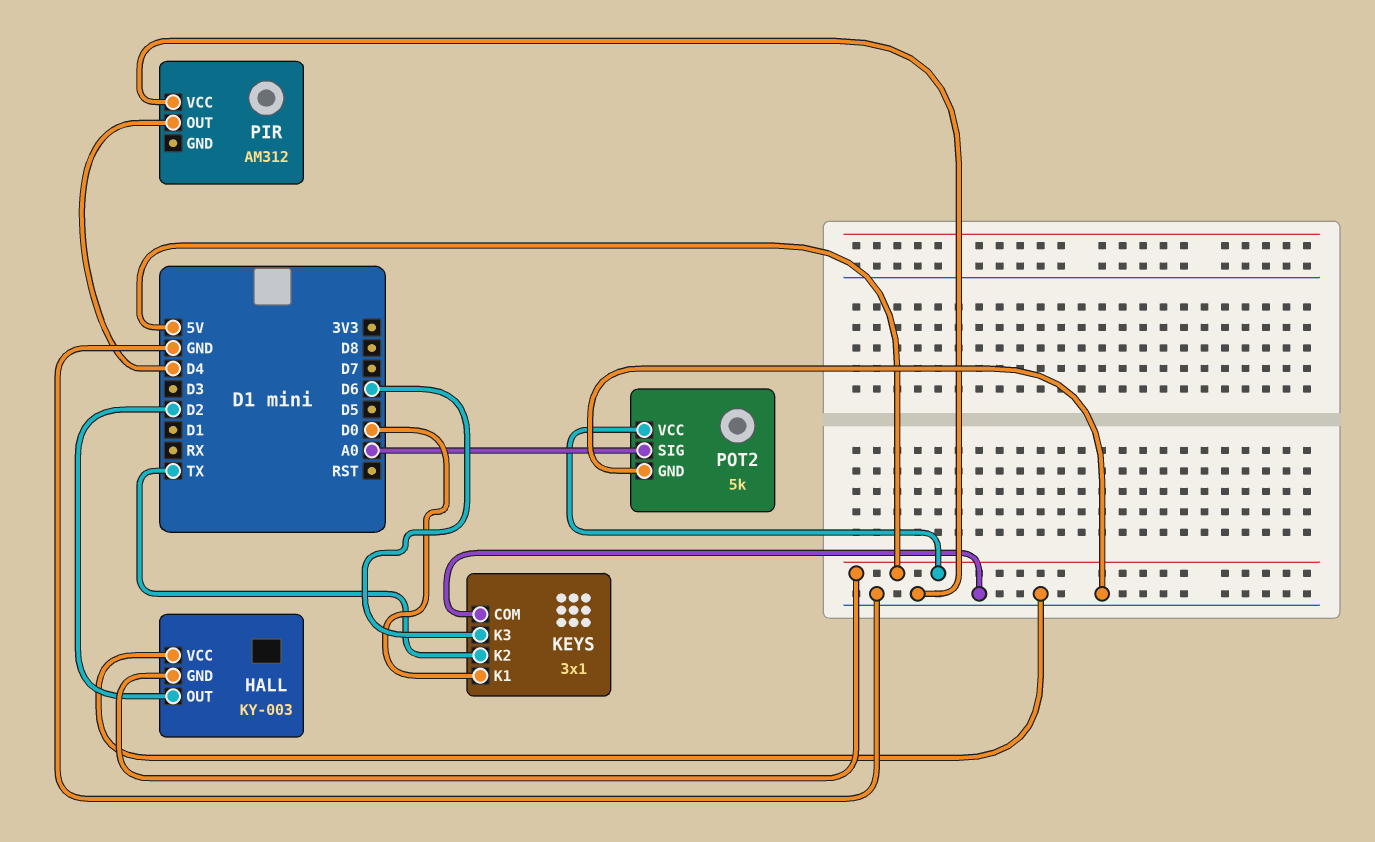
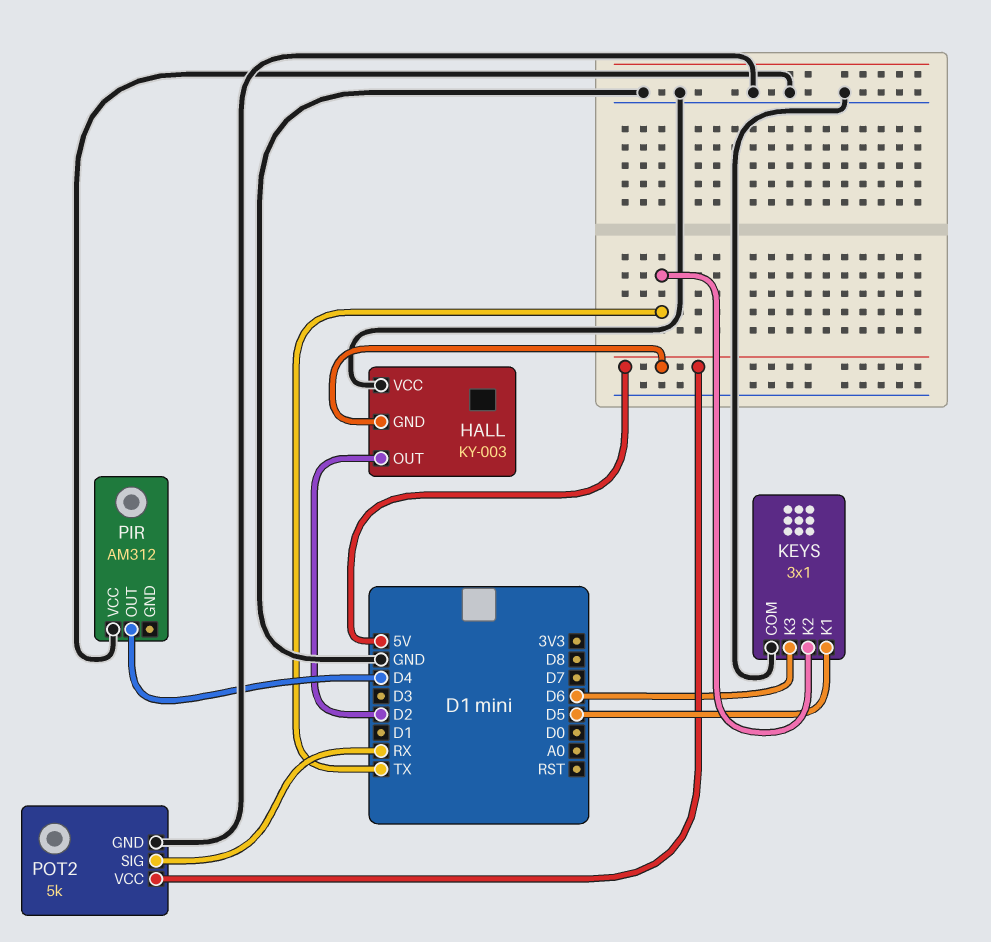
KEYS pin K1: D0 -> D5
POT2 pin SIG: A0 -> RX

